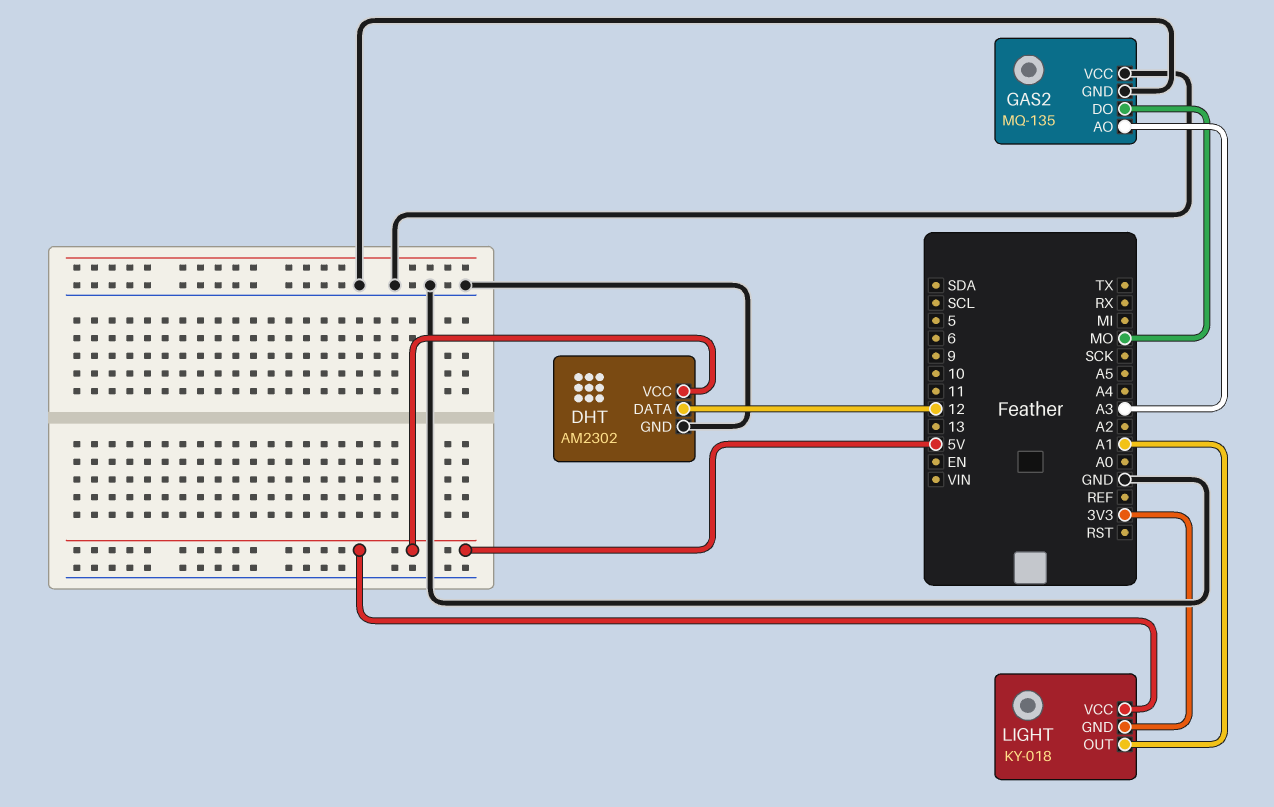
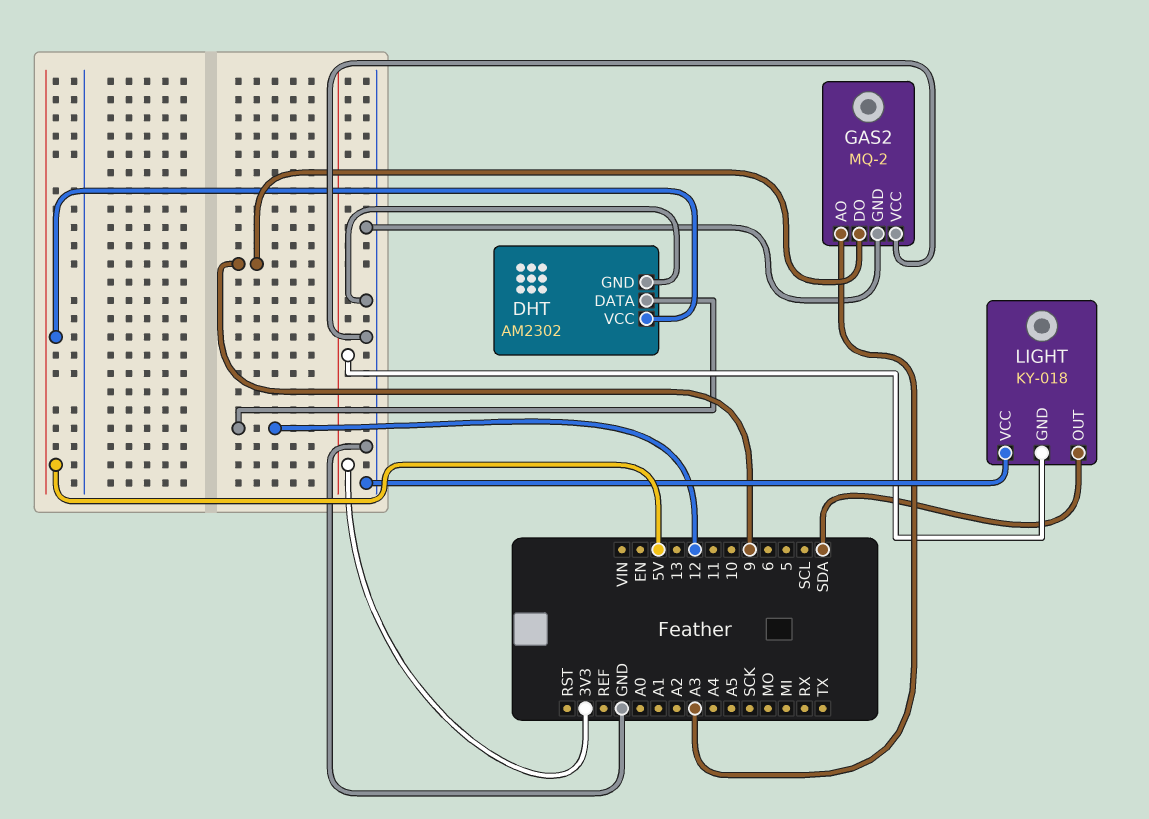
GAS2: MQ-135 -> MQ-2
GAS2 pin DO: MO -> 9
LIGHT pin OUT: A1 -> SDA
LIGHT pin VCC: 5V -> GND

